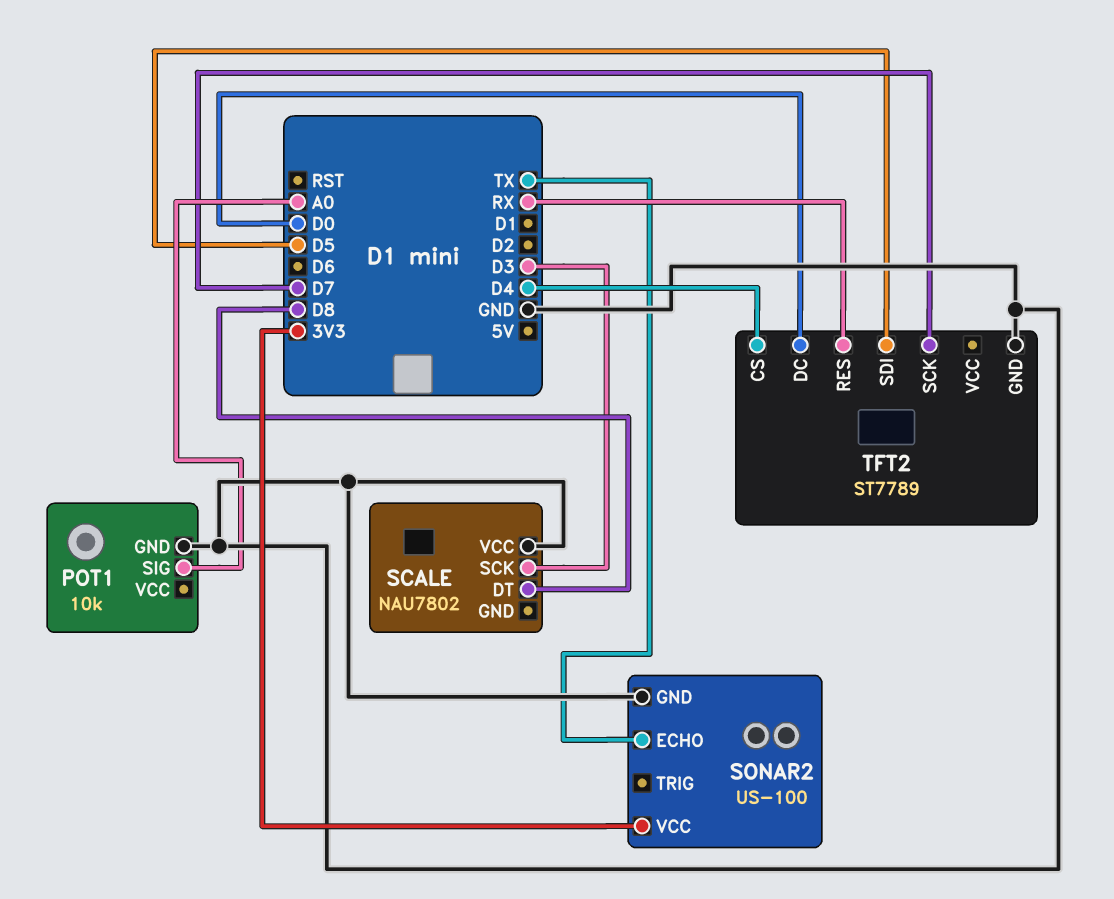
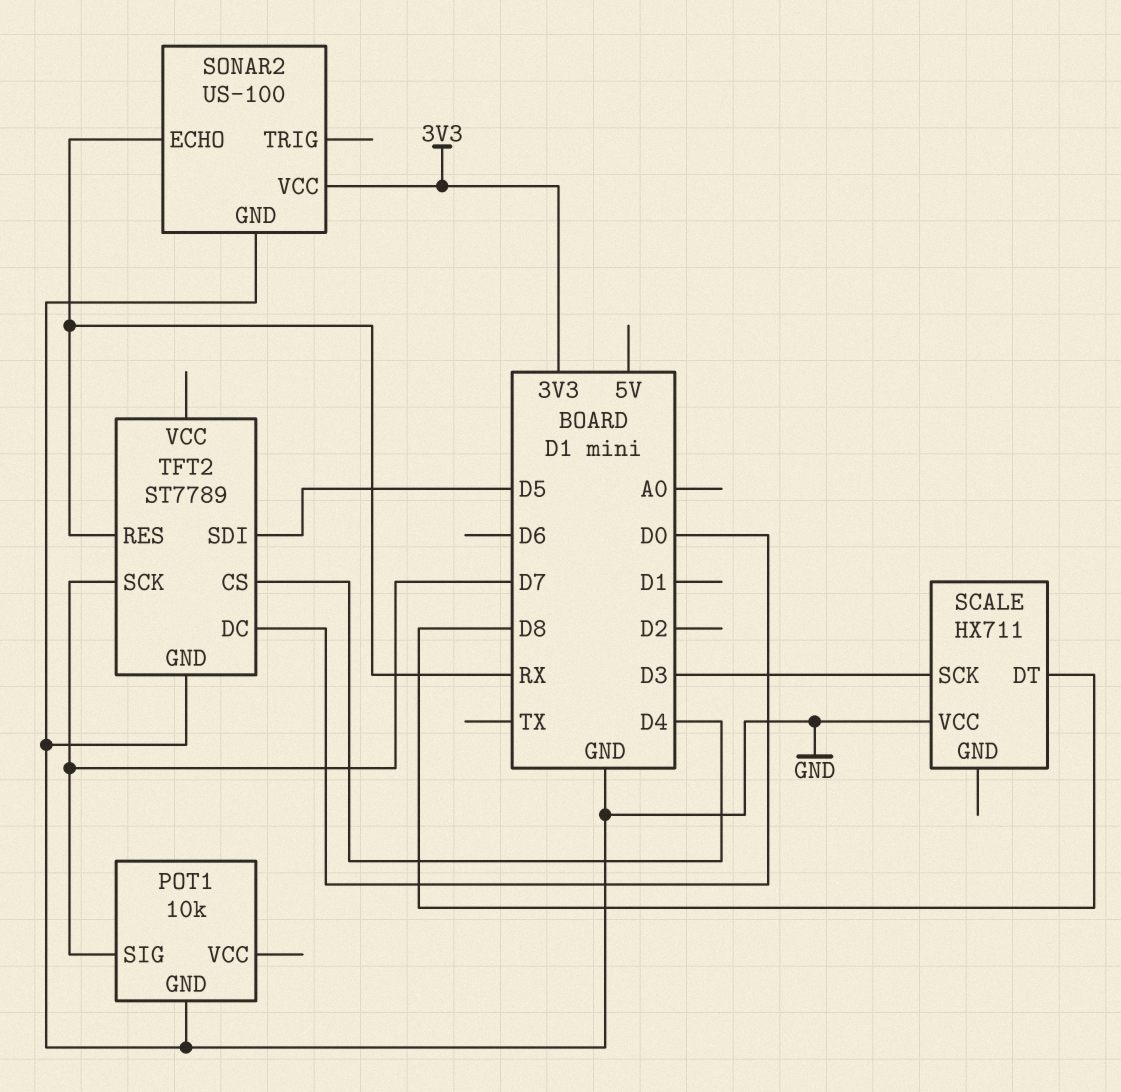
POT1 pin SIG: A0 -> D7
SCALE: NAU7802 -> HX711
SONAR2 pin ECHO: TX -> RX

